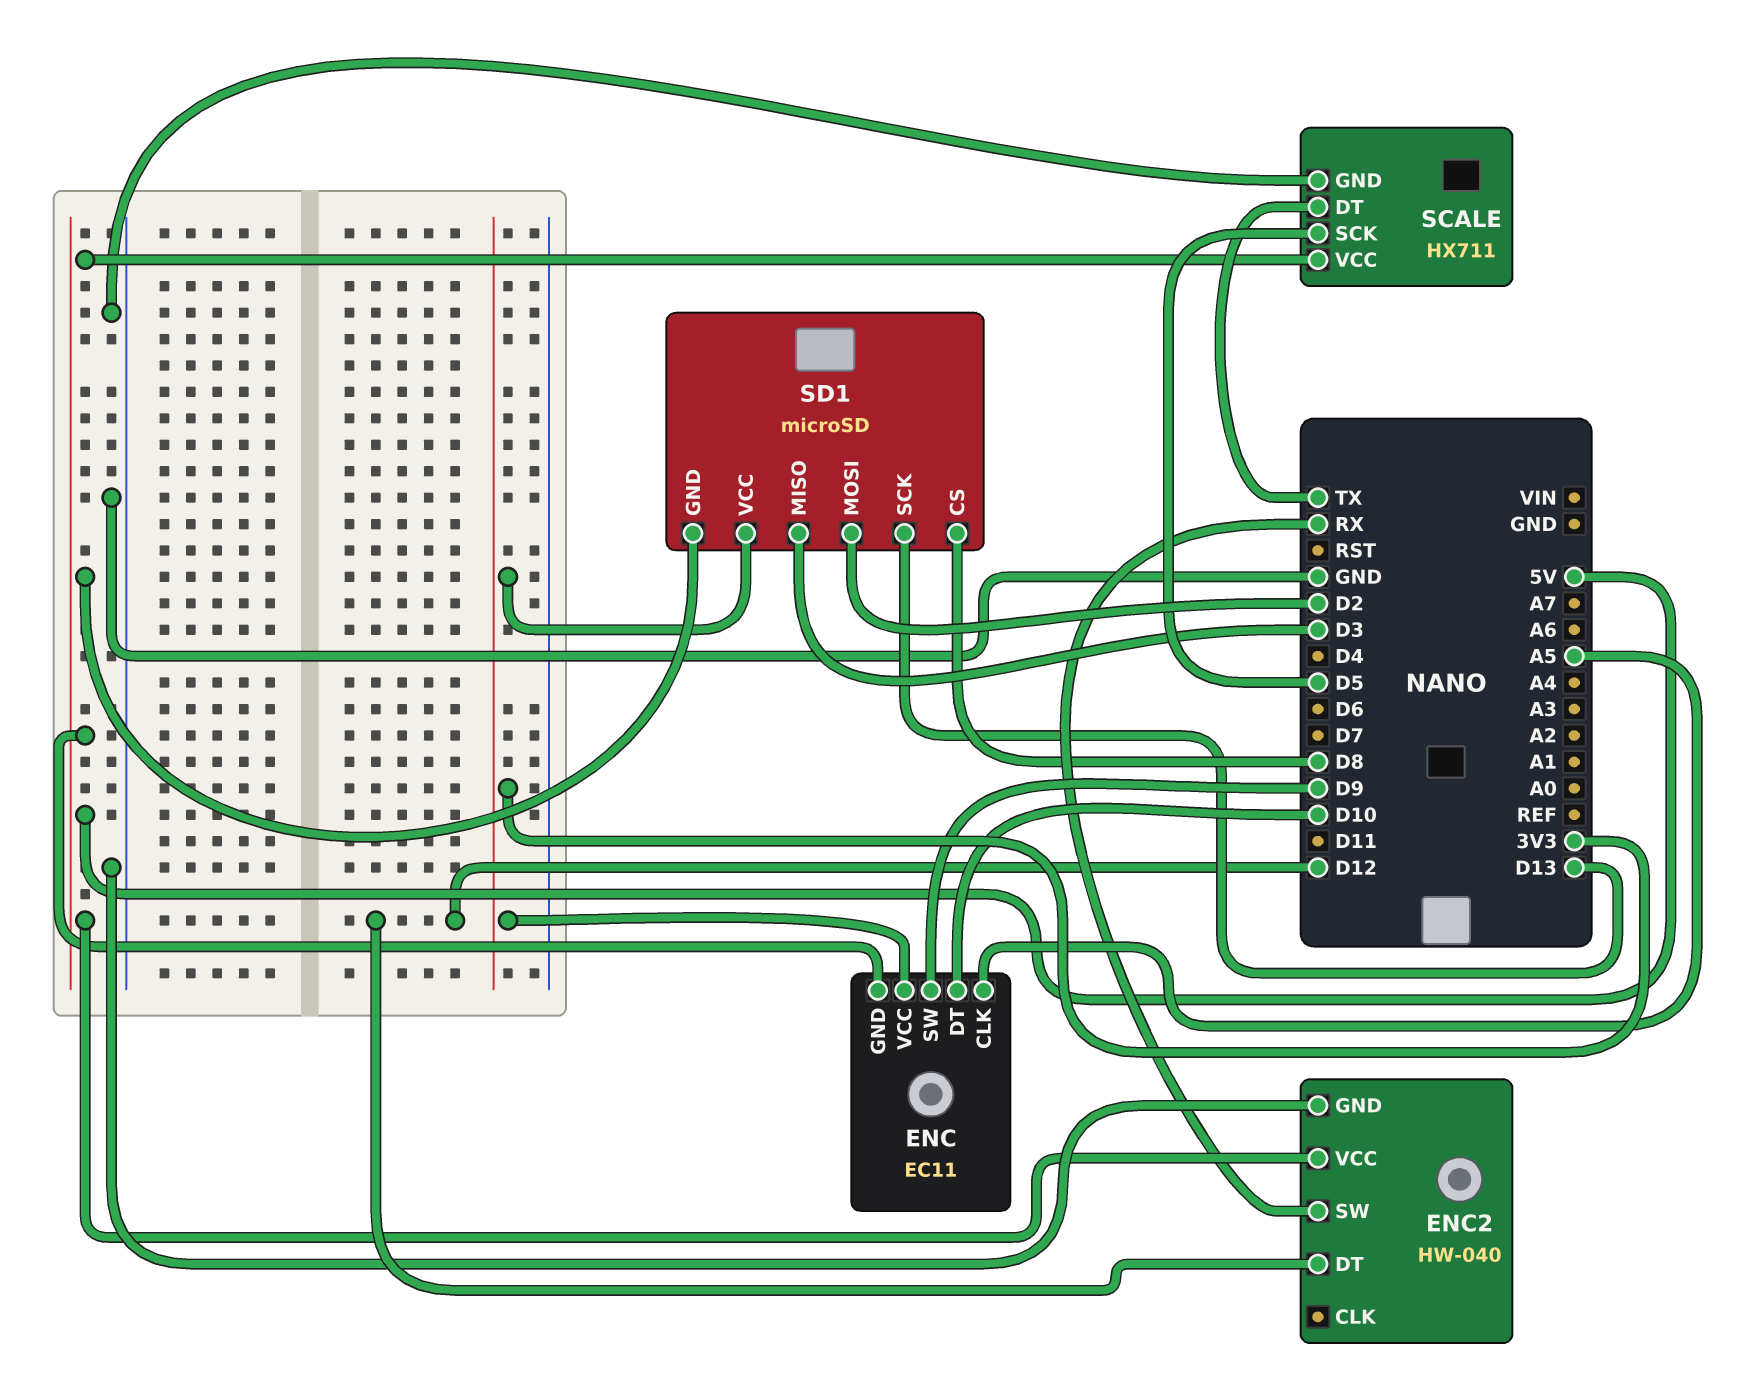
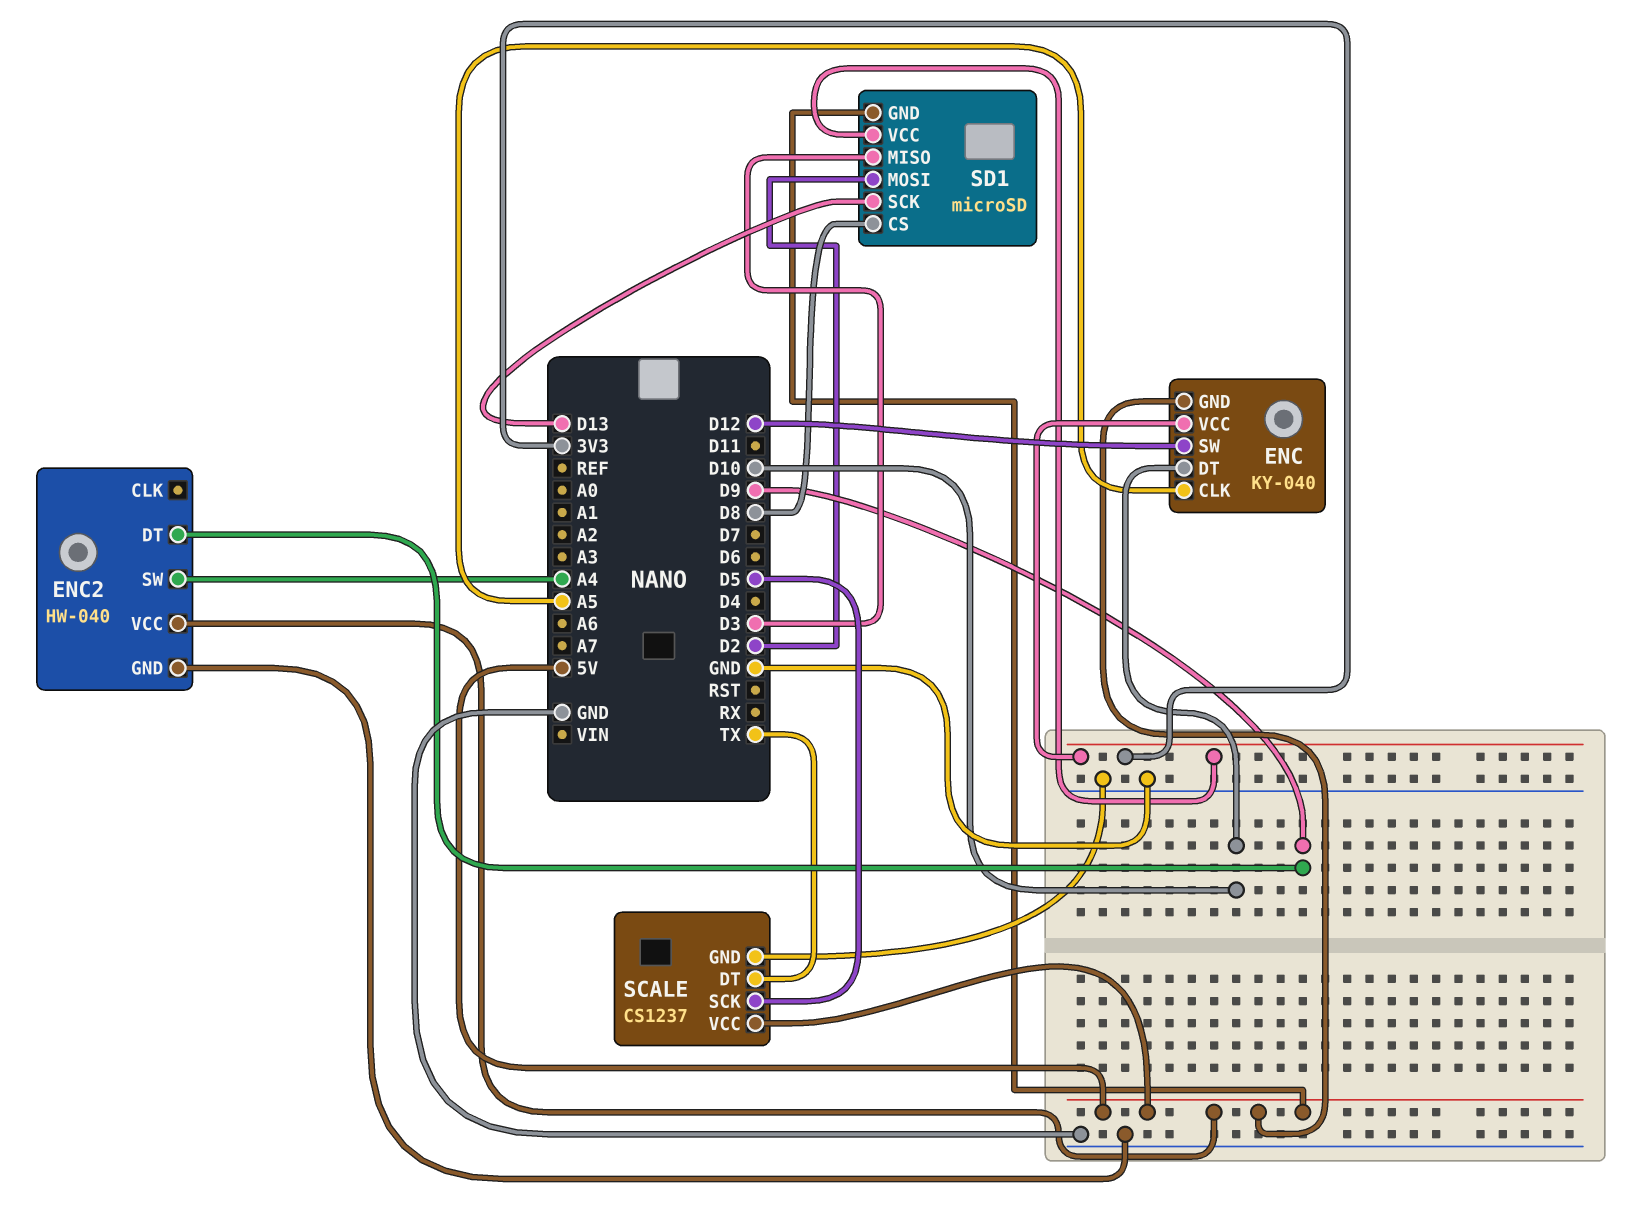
ENC: EC11 -> KY-040
ENC pin SW: D9 -> D12
ENC2 pin DT: D12 -> D9
ENC2 pin SW: RX -> A4
SCALE: HX711 -> CS1237

